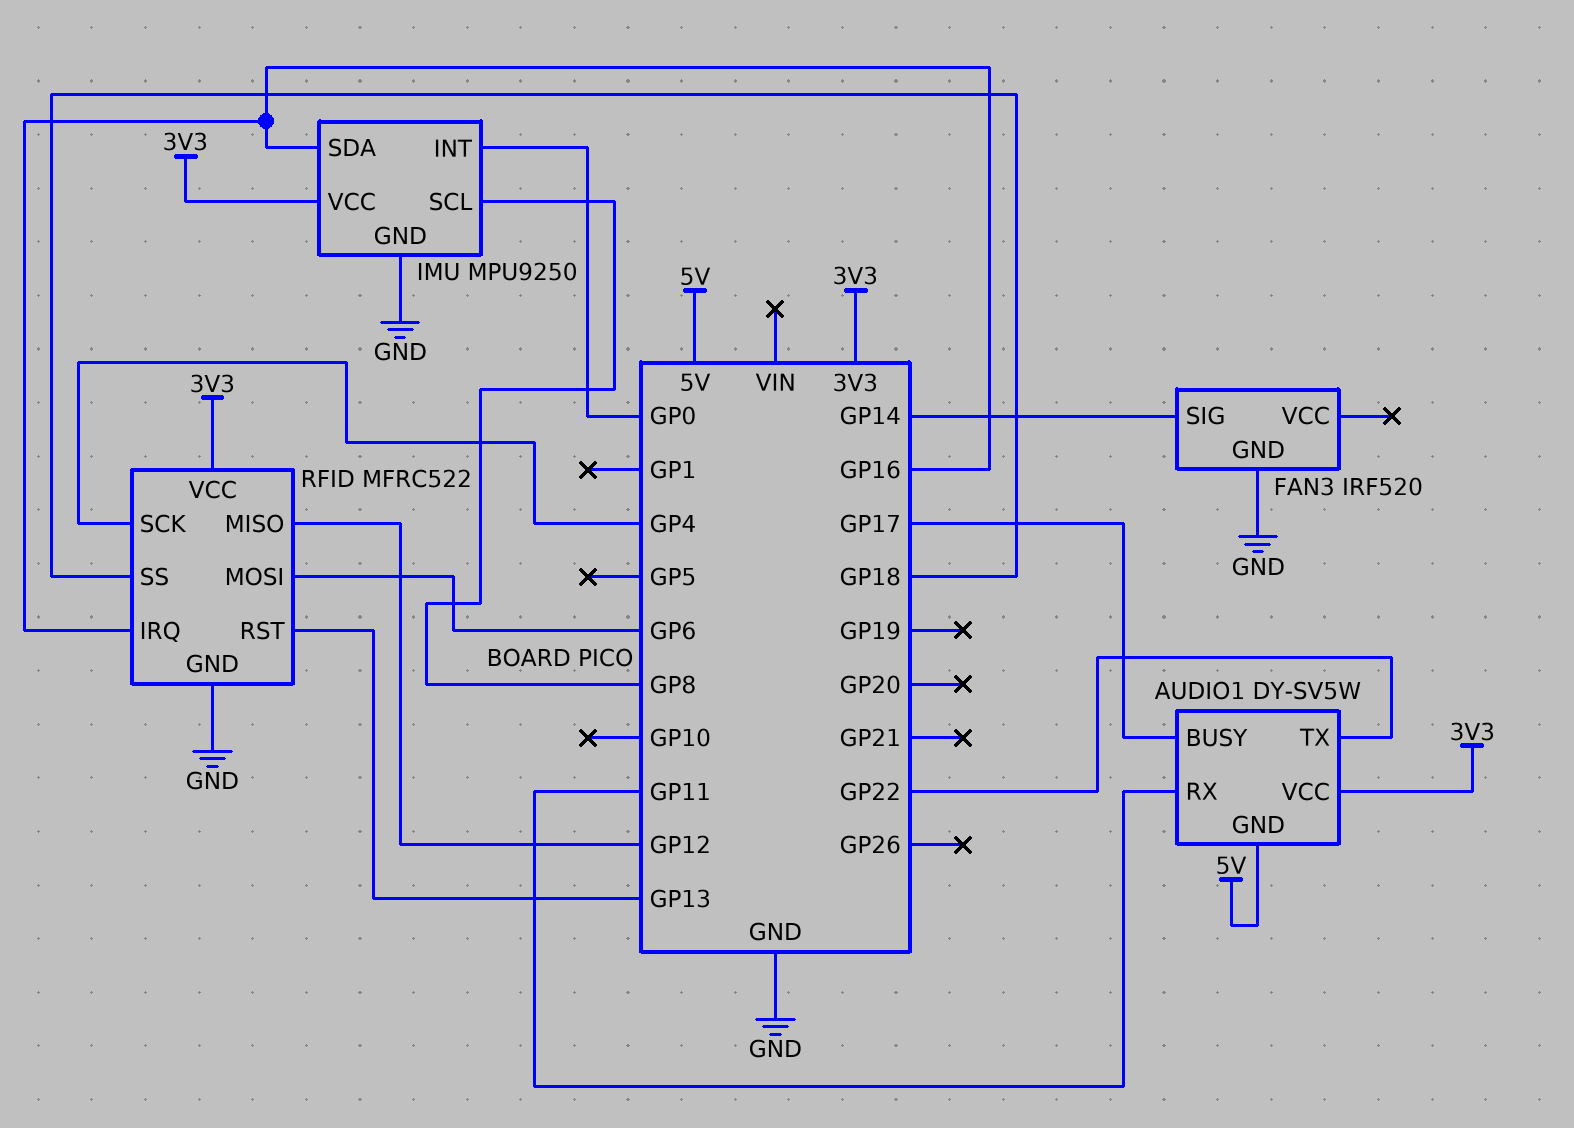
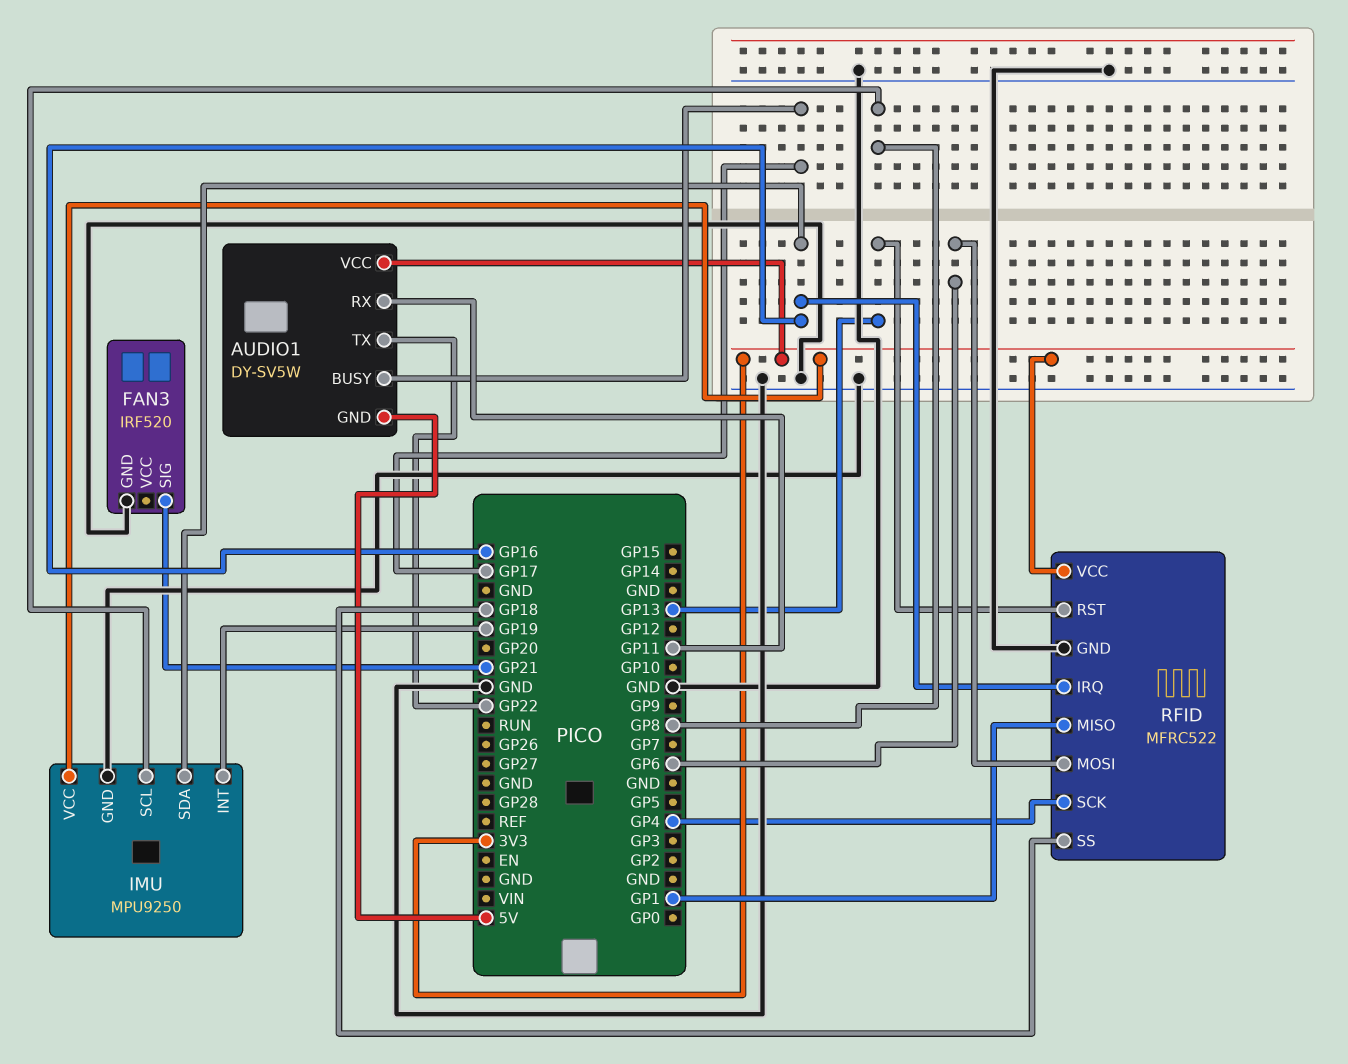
FAN3 pin SIG: GP14 -> GP21
IMU pin INT: GP0 -> GP19
RFID pin MISO: GP12 -> GP1

